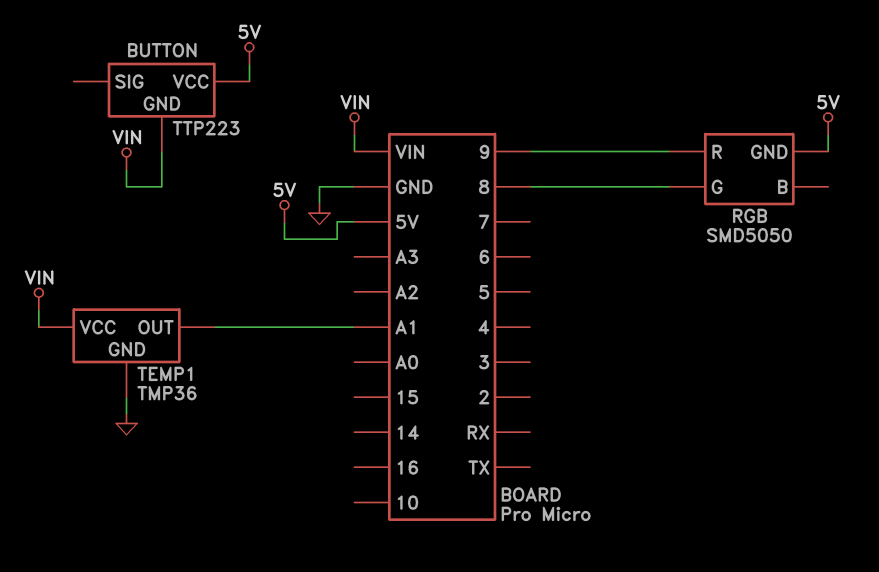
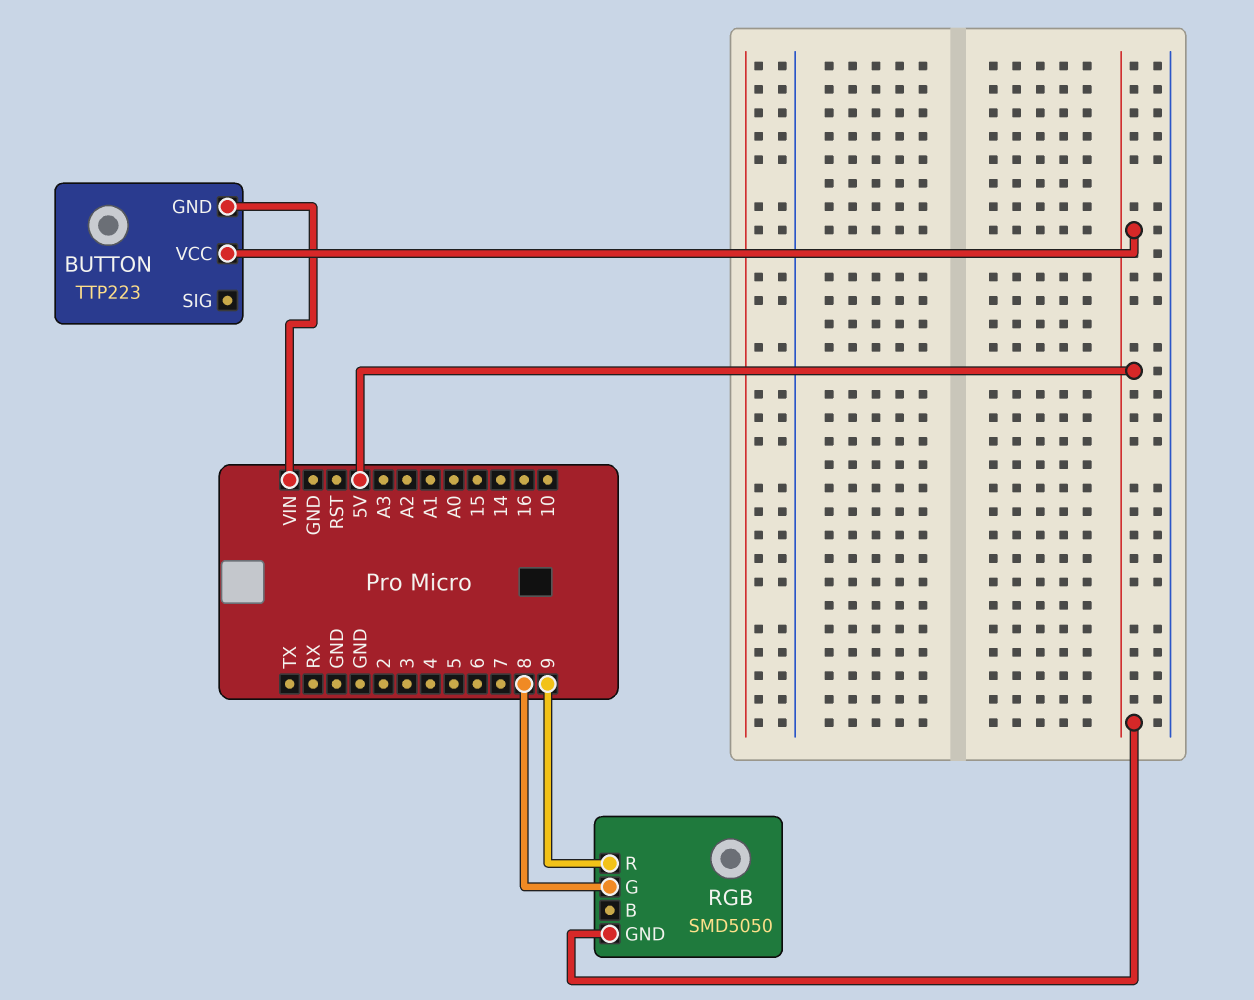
TEMP1: TMP36 -> none
TEMP1 pin GND: GND -> none
TEMP1 pin OUT: A1 -> none
TEMP1 pin VCC: VIN -> none

